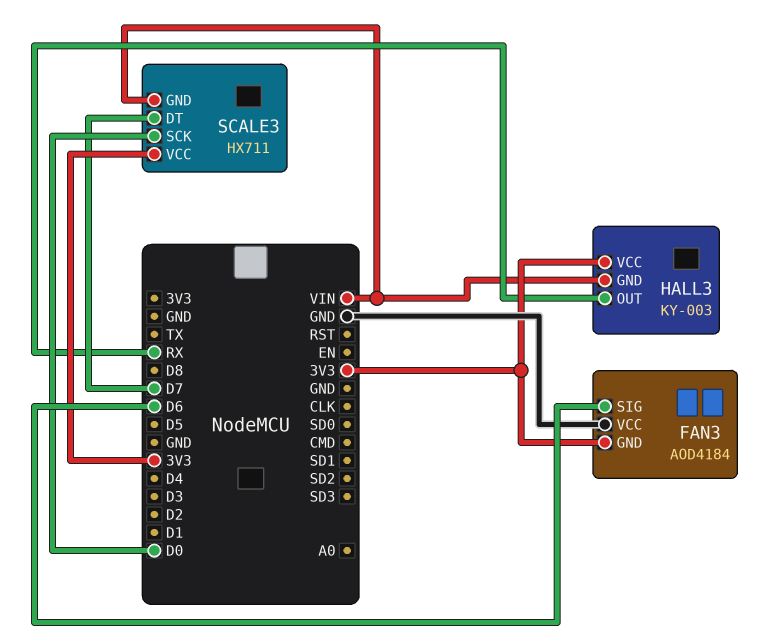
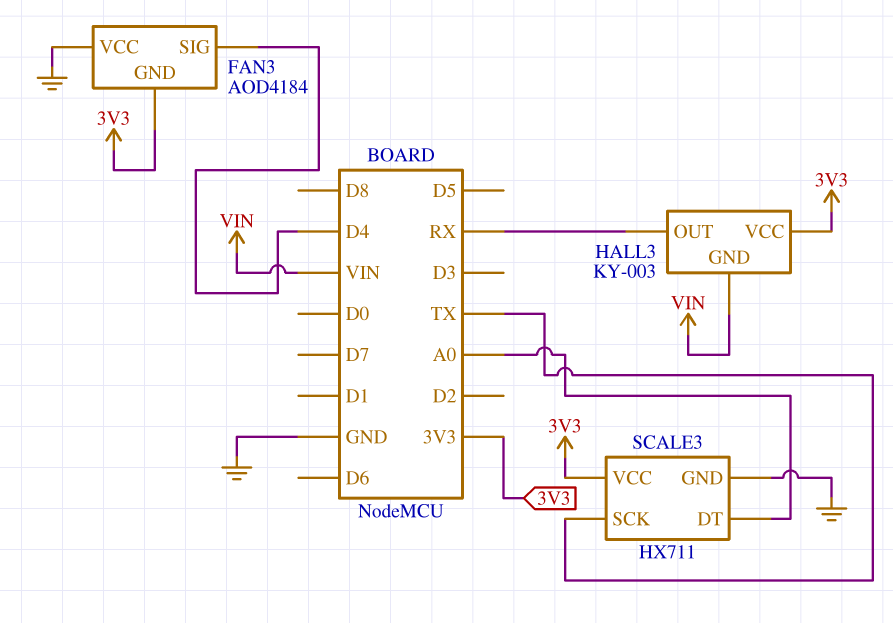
FAN3 pin SIG: D6 -> D4
SCALE3 pin DT: D7 -> A0
SCALE3 pin GND: VIN -> GND
SCALE3 pin SCK: D0 -> TX

